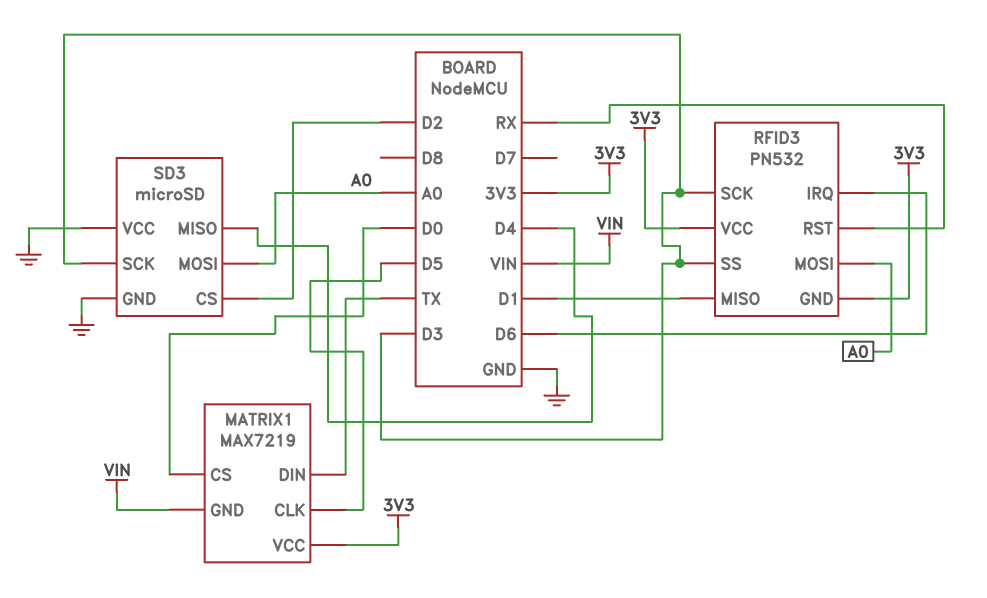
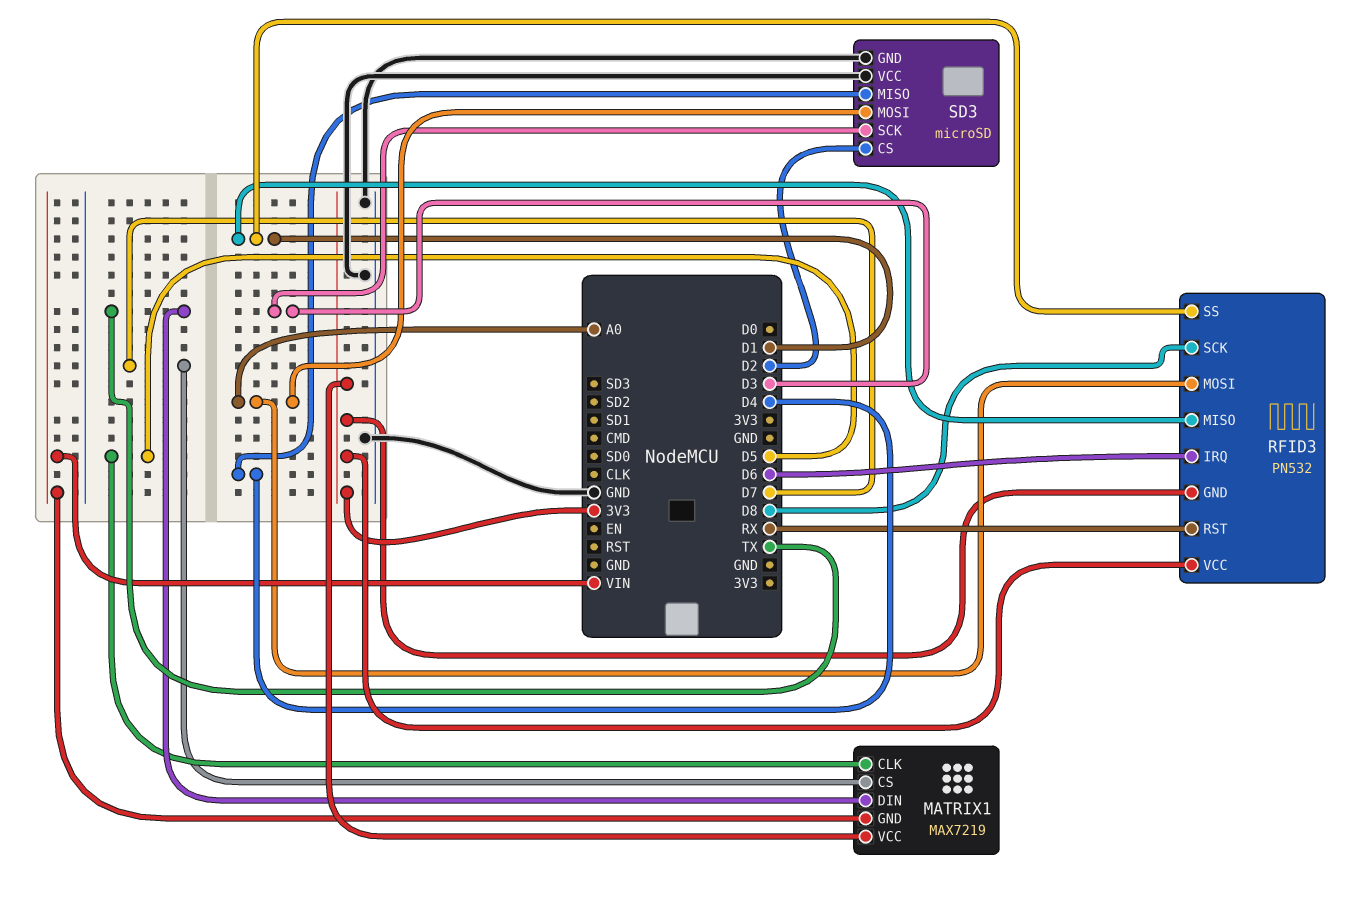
MATRIX1 pin CS: D0 -> D7
RFID3 pin SCK: D3 -> D8
RFID3 pin SS: D3 -> D1

